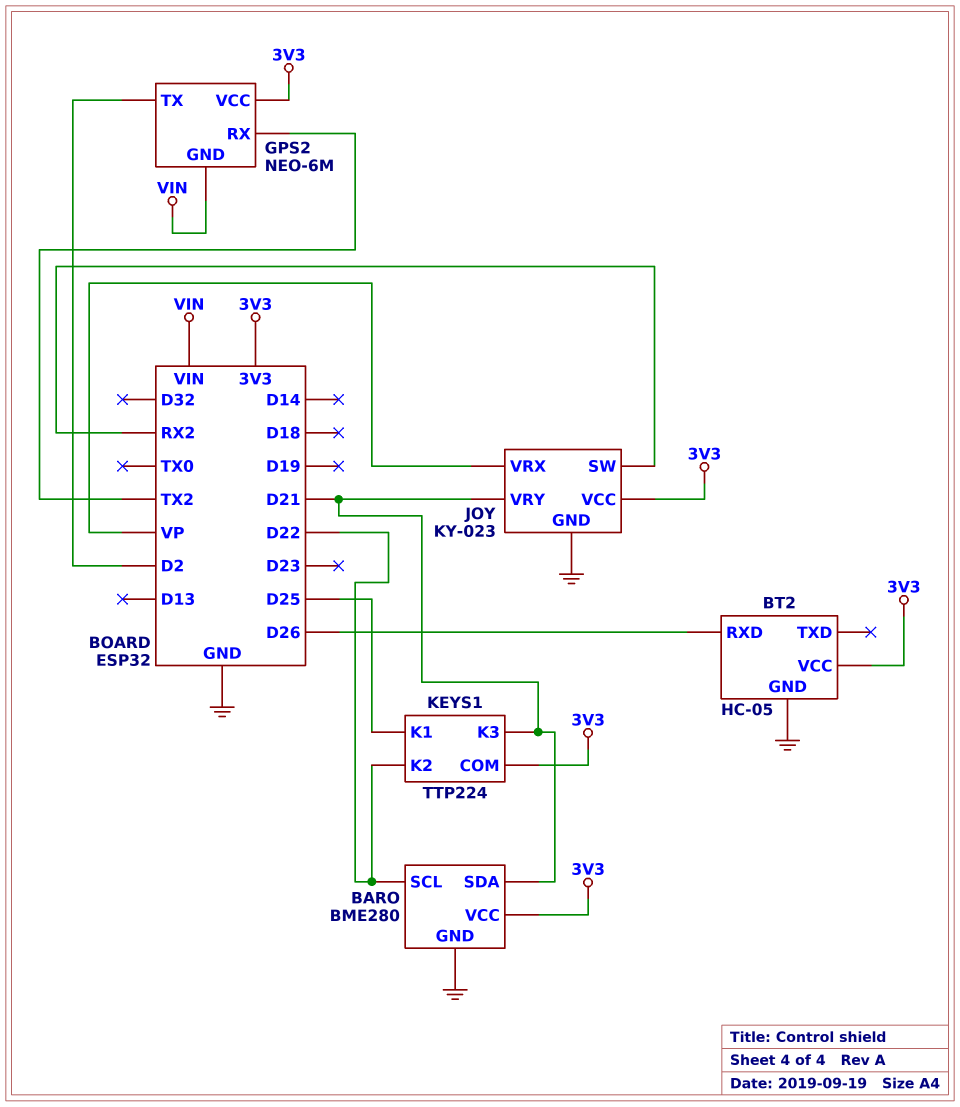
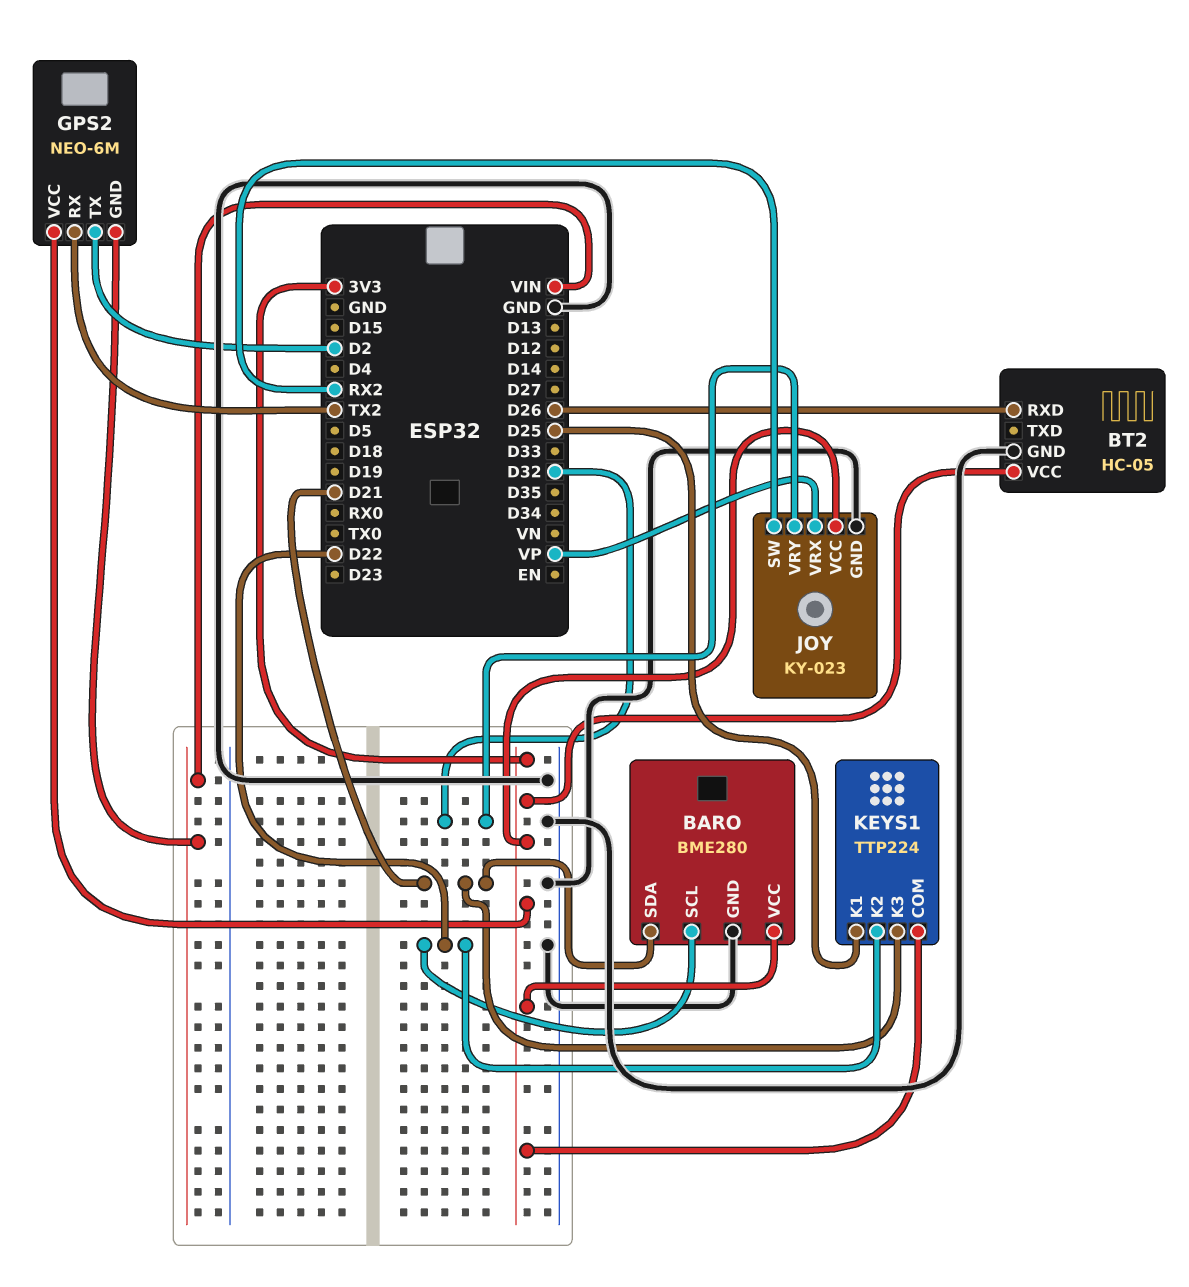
JOY pin VRY: D21 -> D32

